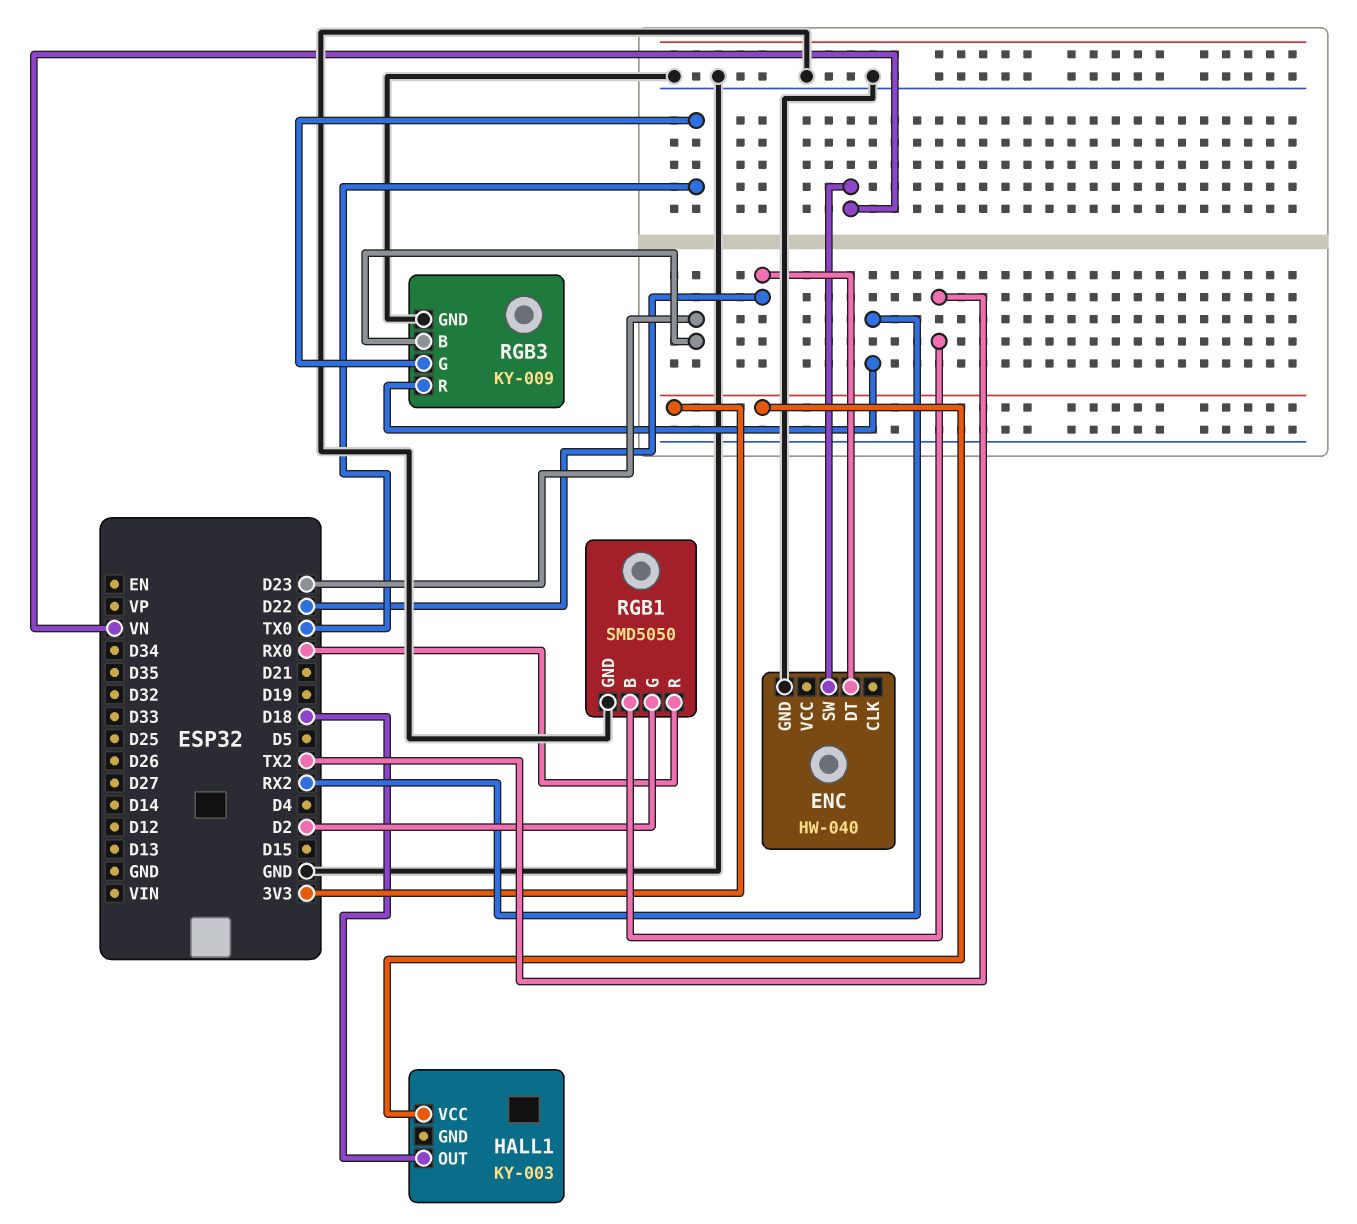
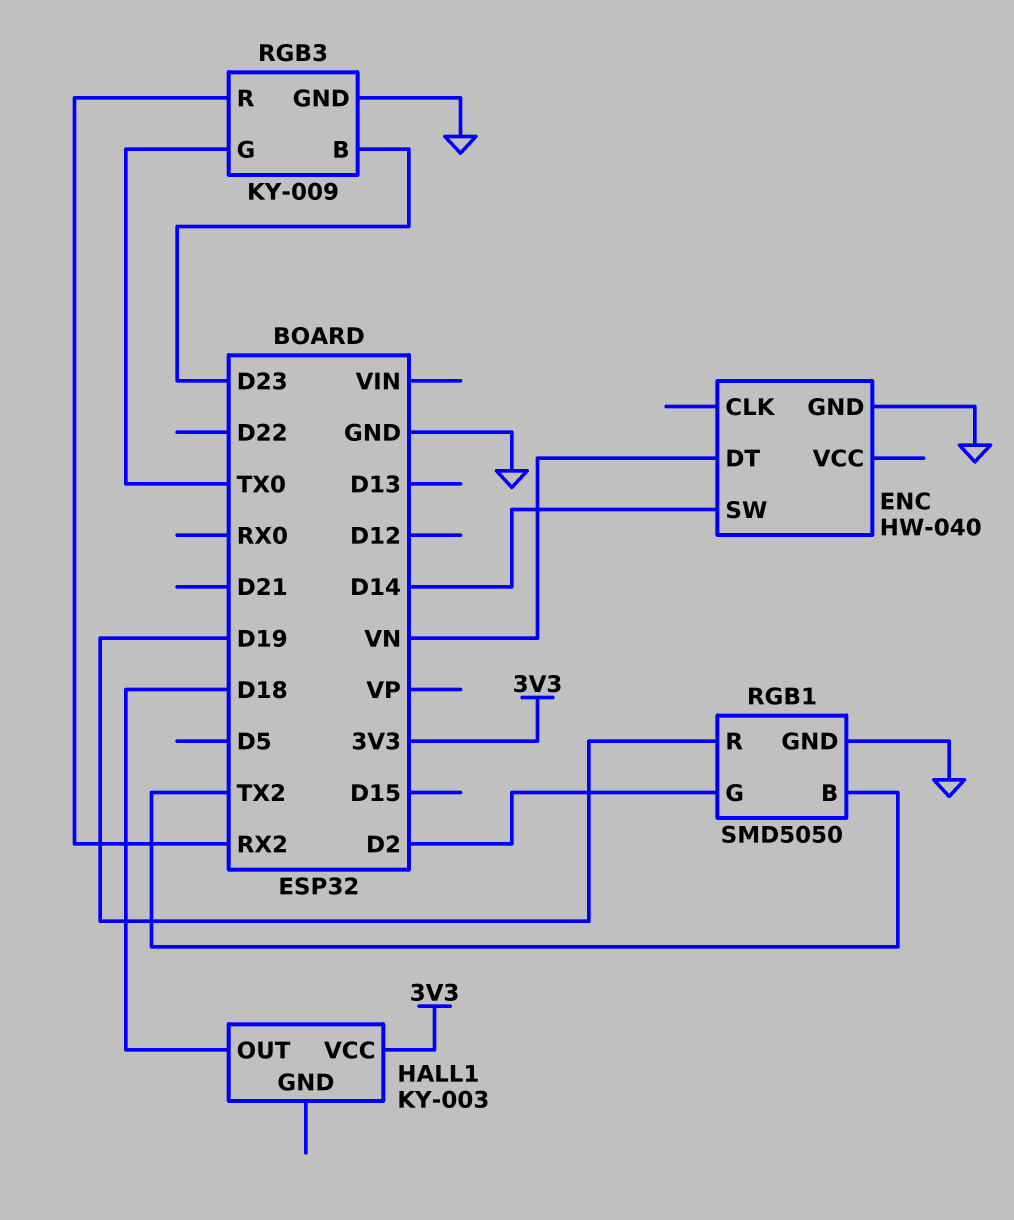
ENC pin DT: D22 -> VN
ENC pin SW: VN -> D14
RGB1 pin R: RX0 -> D19

